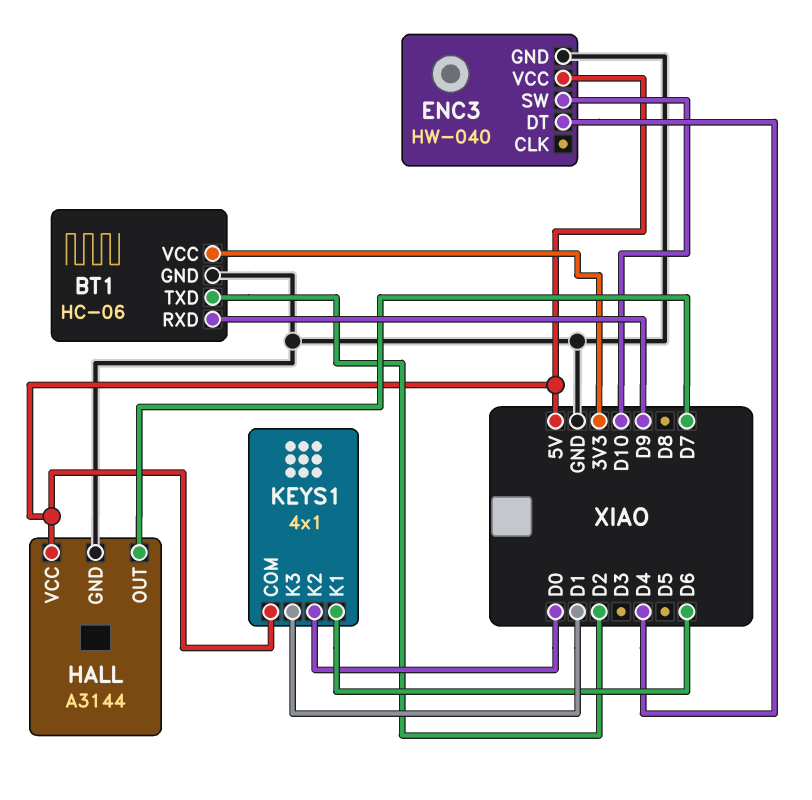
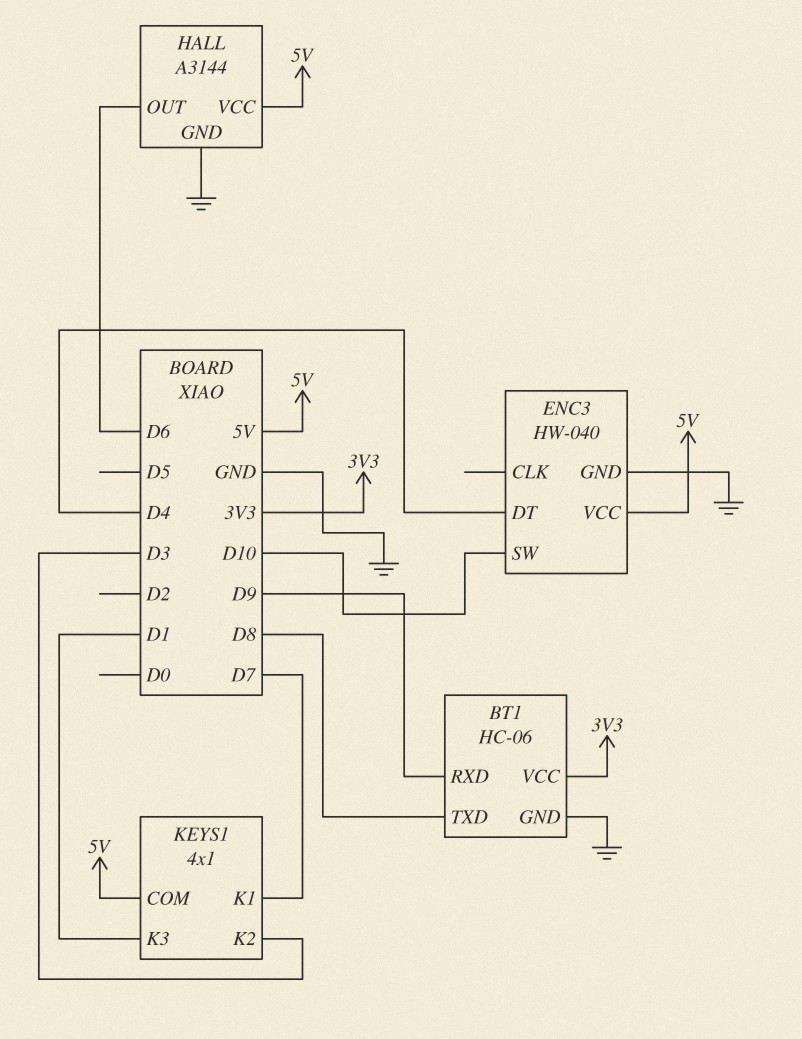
BT1 pin TXD: D2 -> D8
HALL pin OUT: D7 -> D6
KEYS1 pin K1: D6 -> D7
KEYS1 pin K2: D0 -> D3

